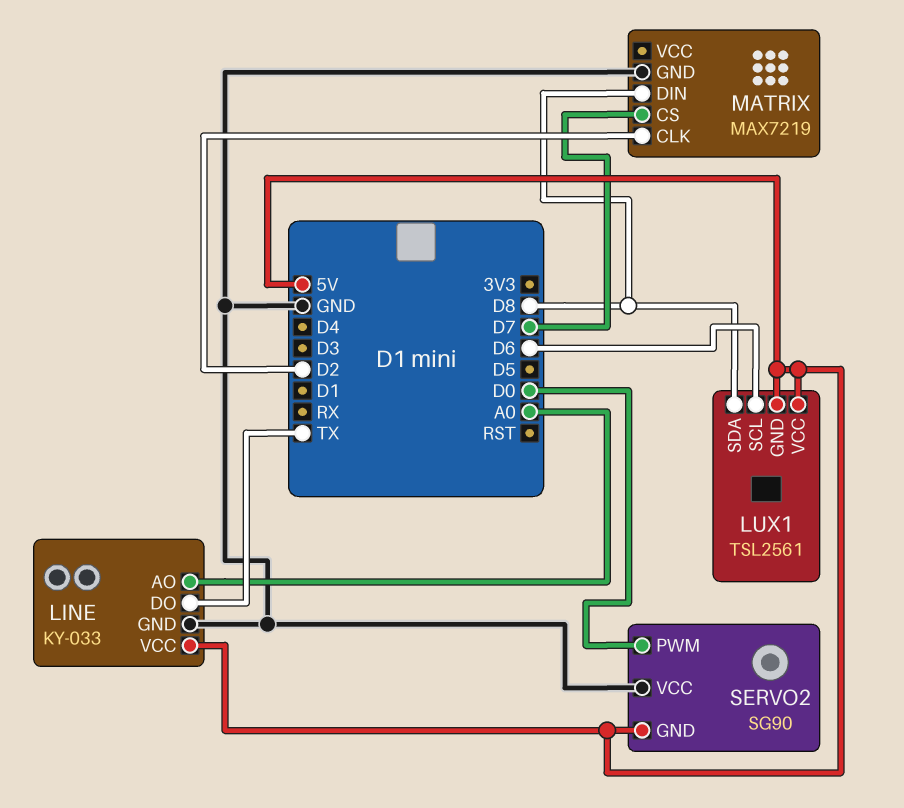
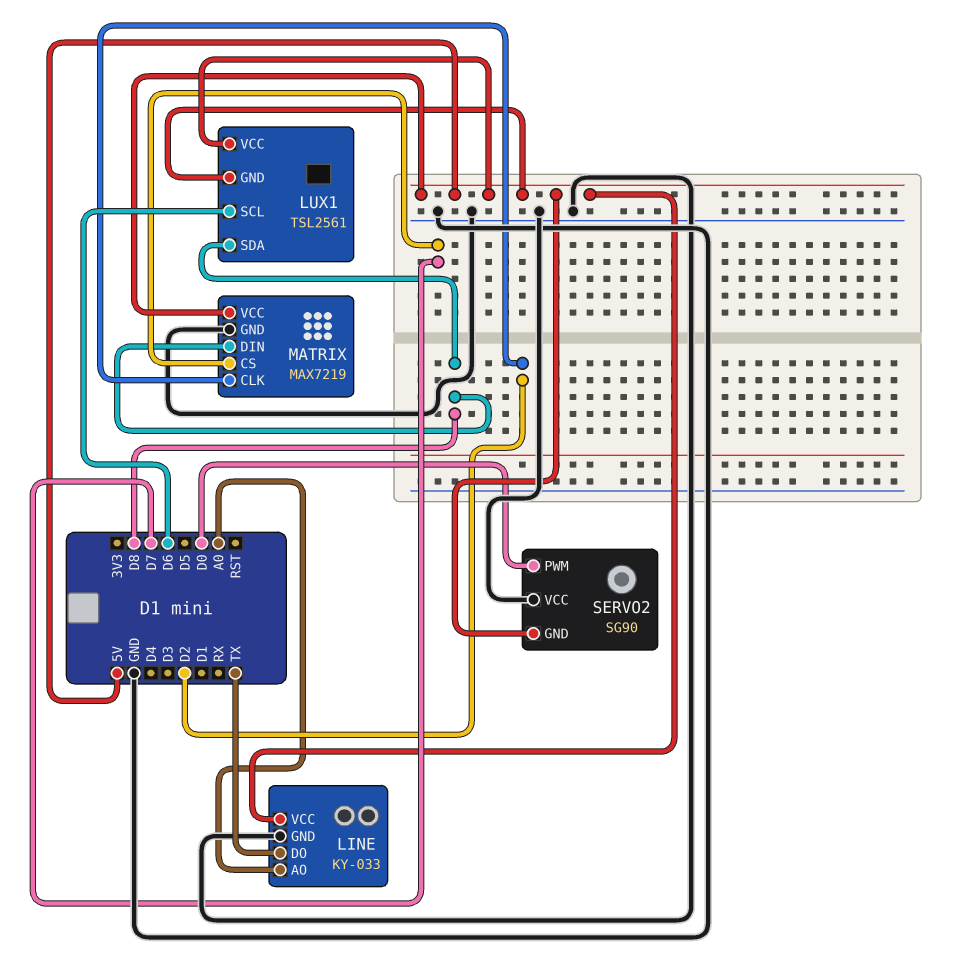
MATRIX pin VCC: none -> 5V

